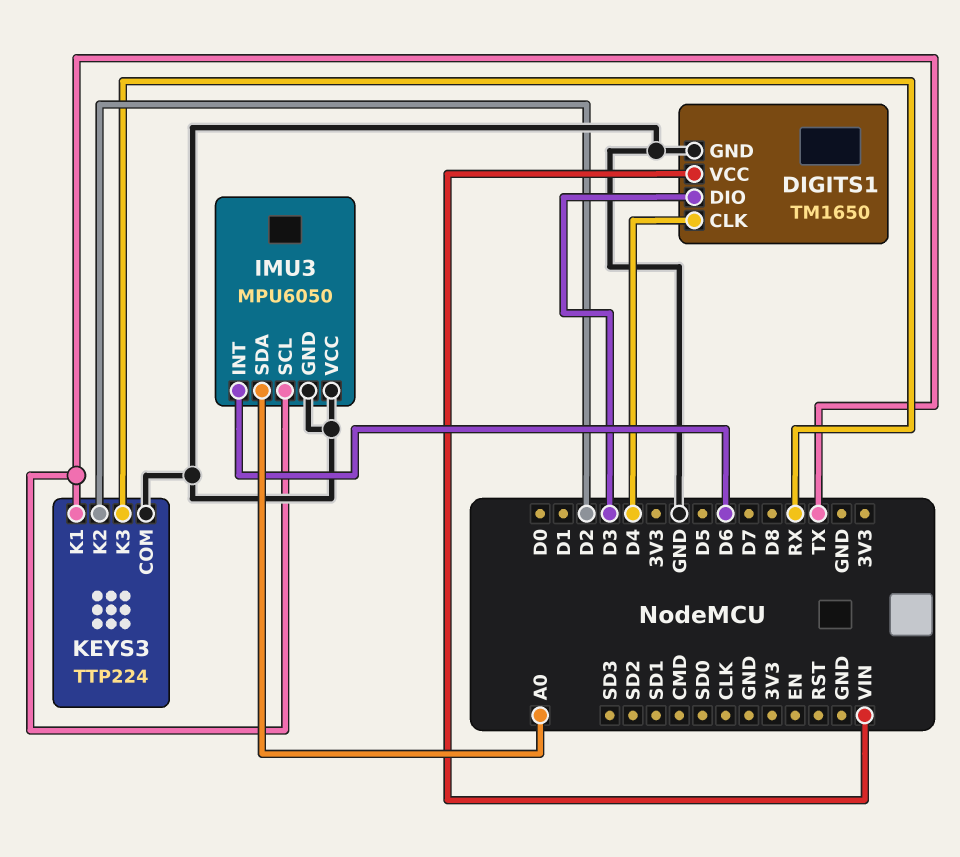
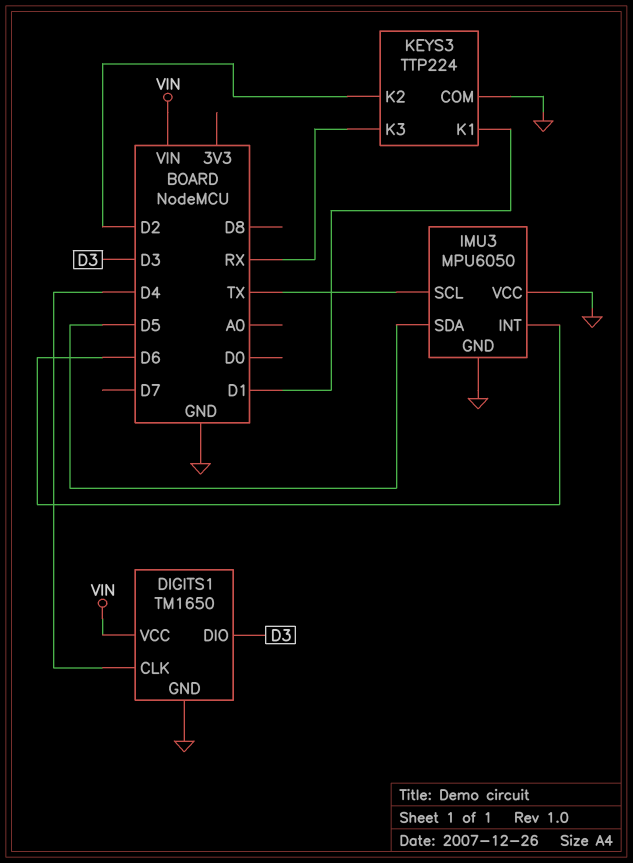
IMU3 pin SDA: A0 -> D5
KEYS3 pin K1: TX -> D1

